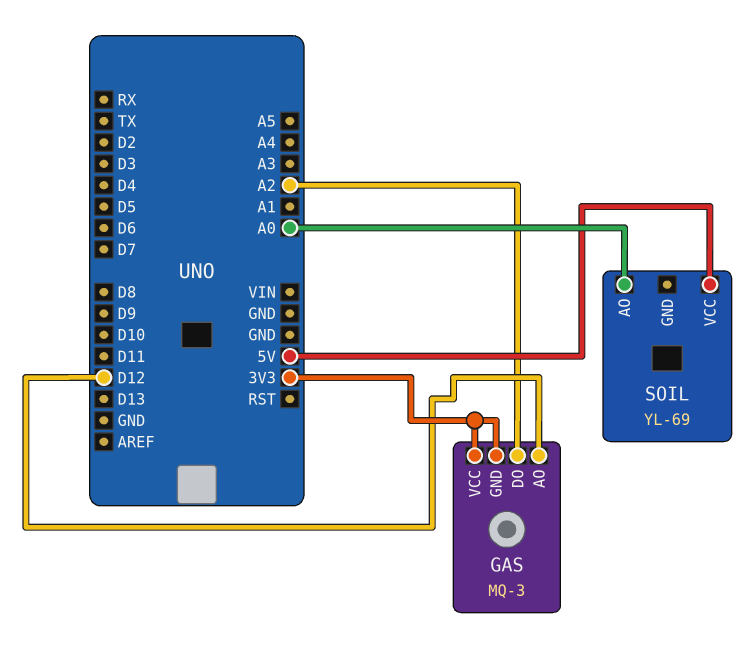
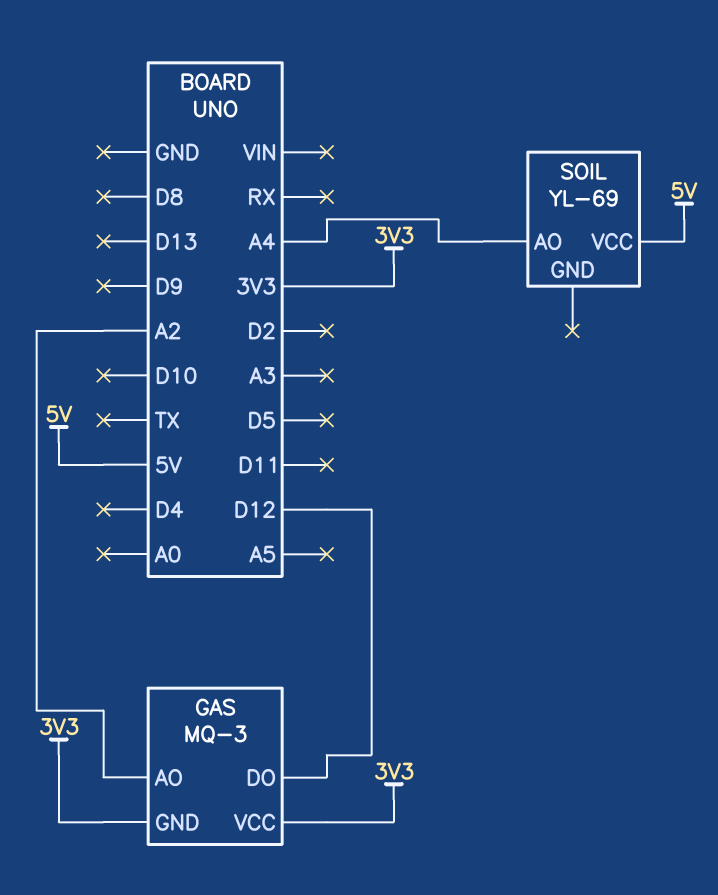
GAS pin AO: D12 -> A2
GAS pin DO: A2 -> D12
SOIL pin AO: A0 -> A4

